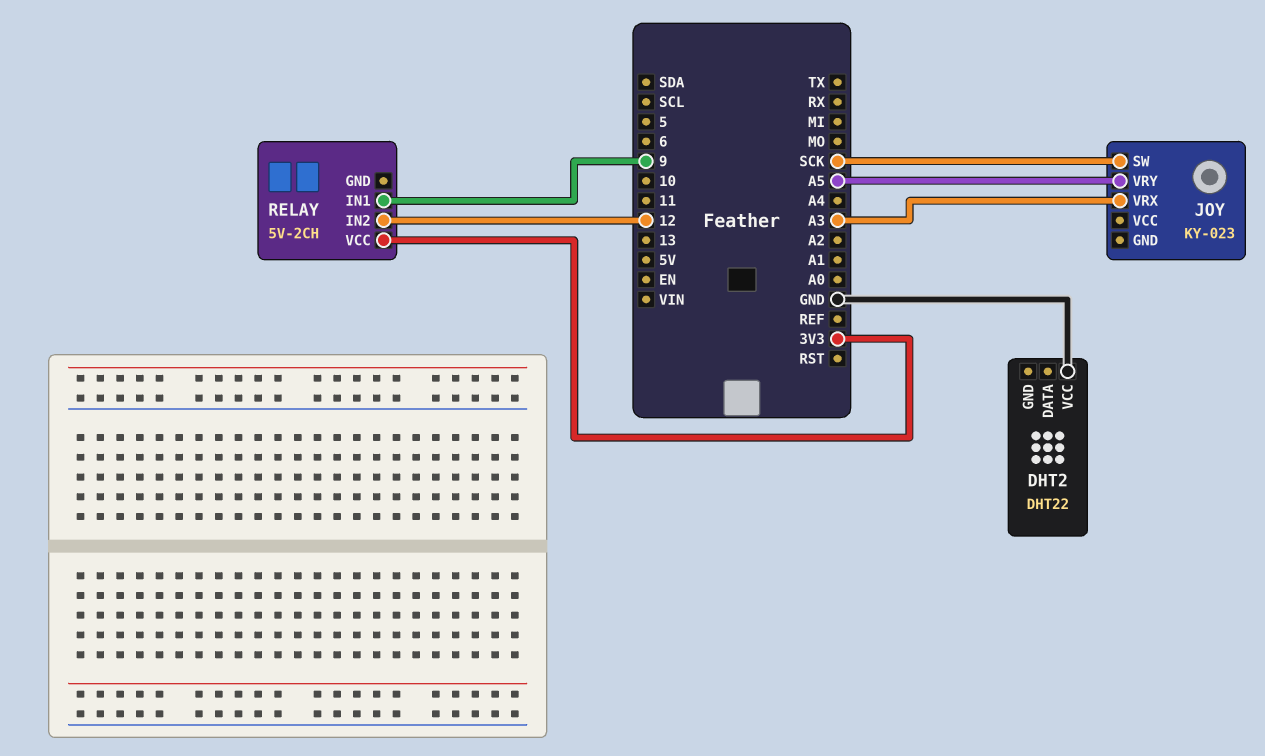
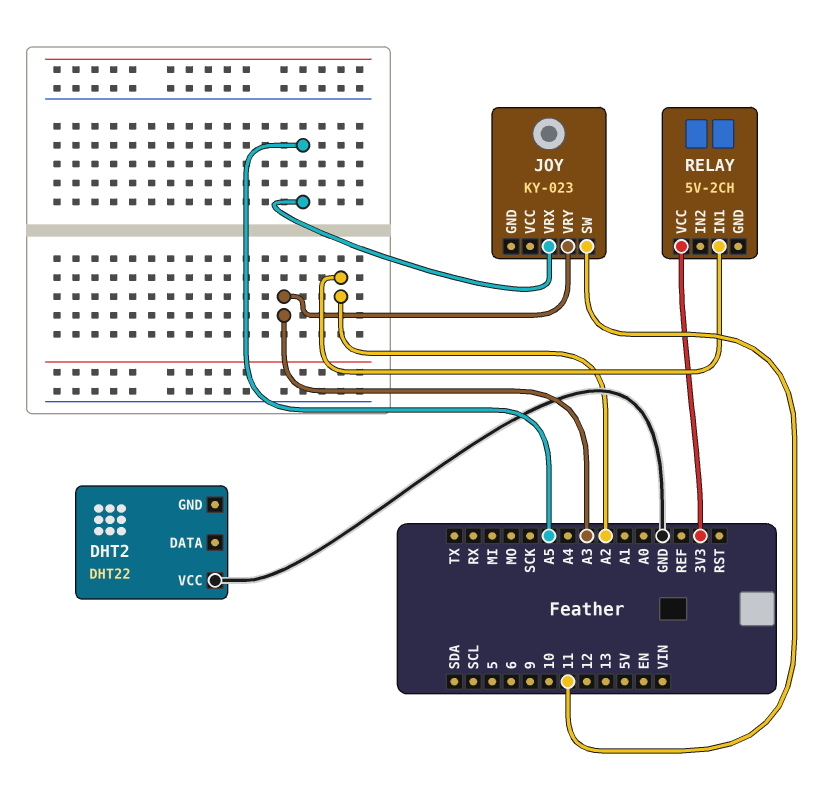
JOY pin SW: SCK -> 11
JOY pin VRX: A3 -> A5
JOY pin VRY: A5 -> A3
RELAY pin IN1: 9 -> A2
RELAY pin IN2: 12 -> none

